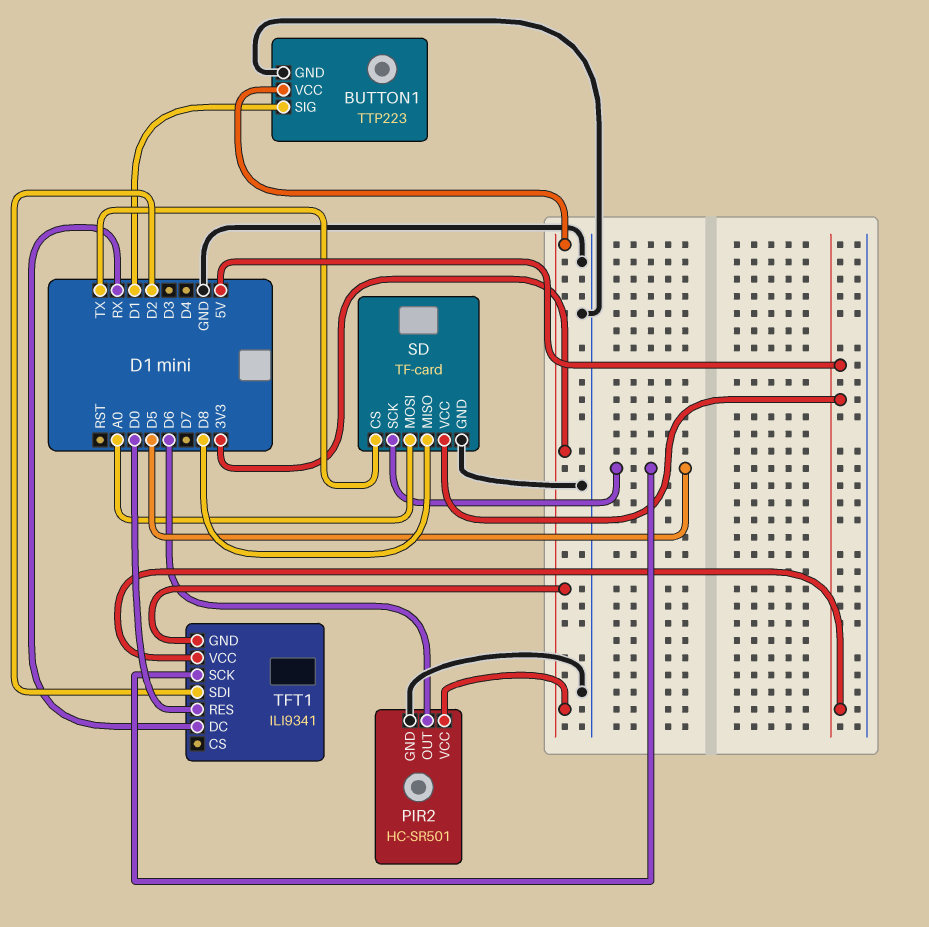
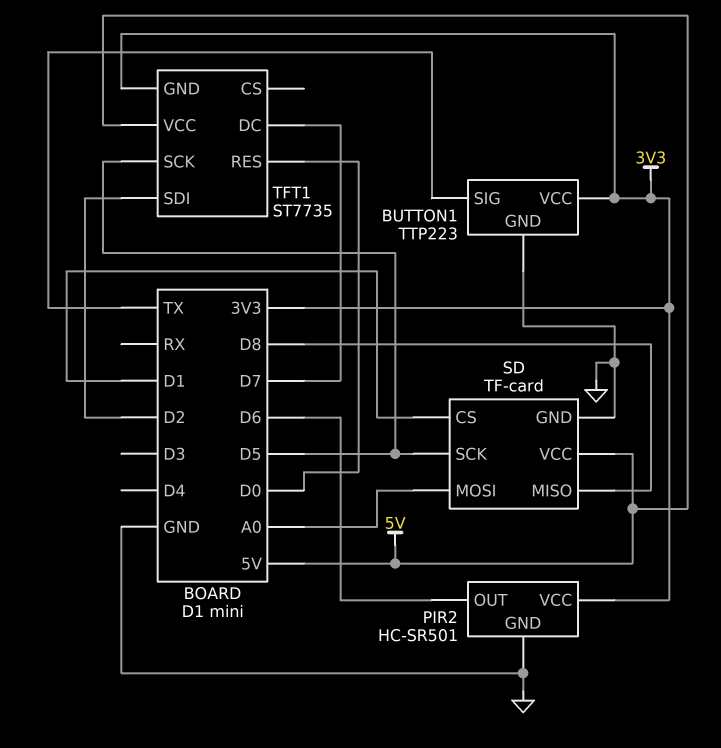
BUTTON1 pin SIG: D1 -> TX
SD pin CS: TX -> D1
TFT1: ILI9341 -> ST7735
TFT1 pin DC: RX -> D7

